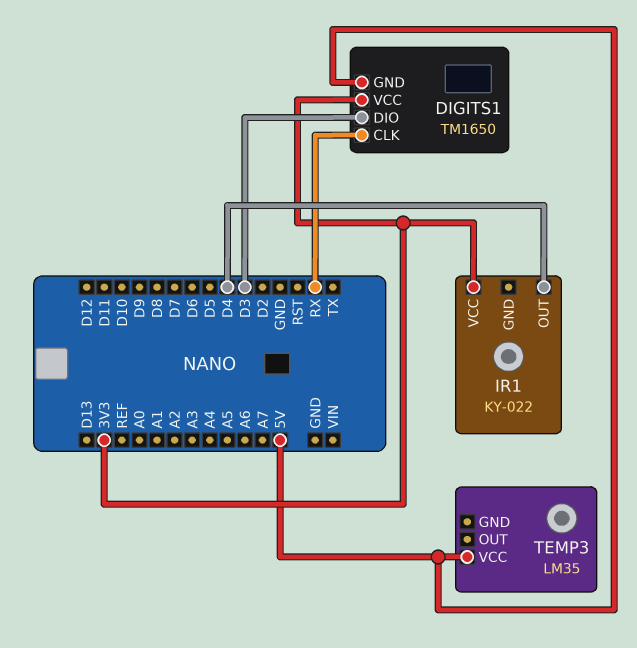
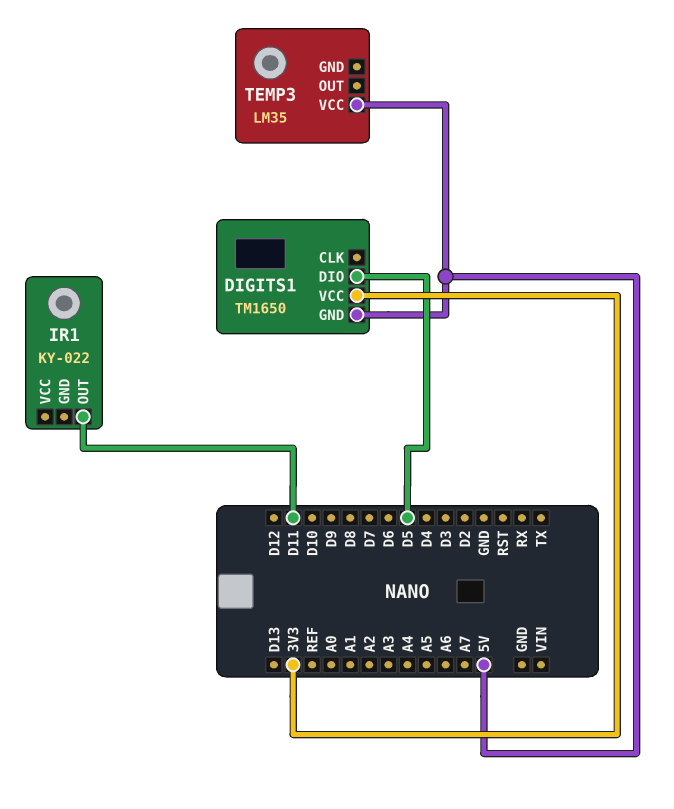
DIGITS1 pin CLK: RX -> none
DIGITS1 pin DIO: D3 -> D5
IR1 pin OUT: D4 -> D11
IR1 pin VCC: 3V3 -> none

